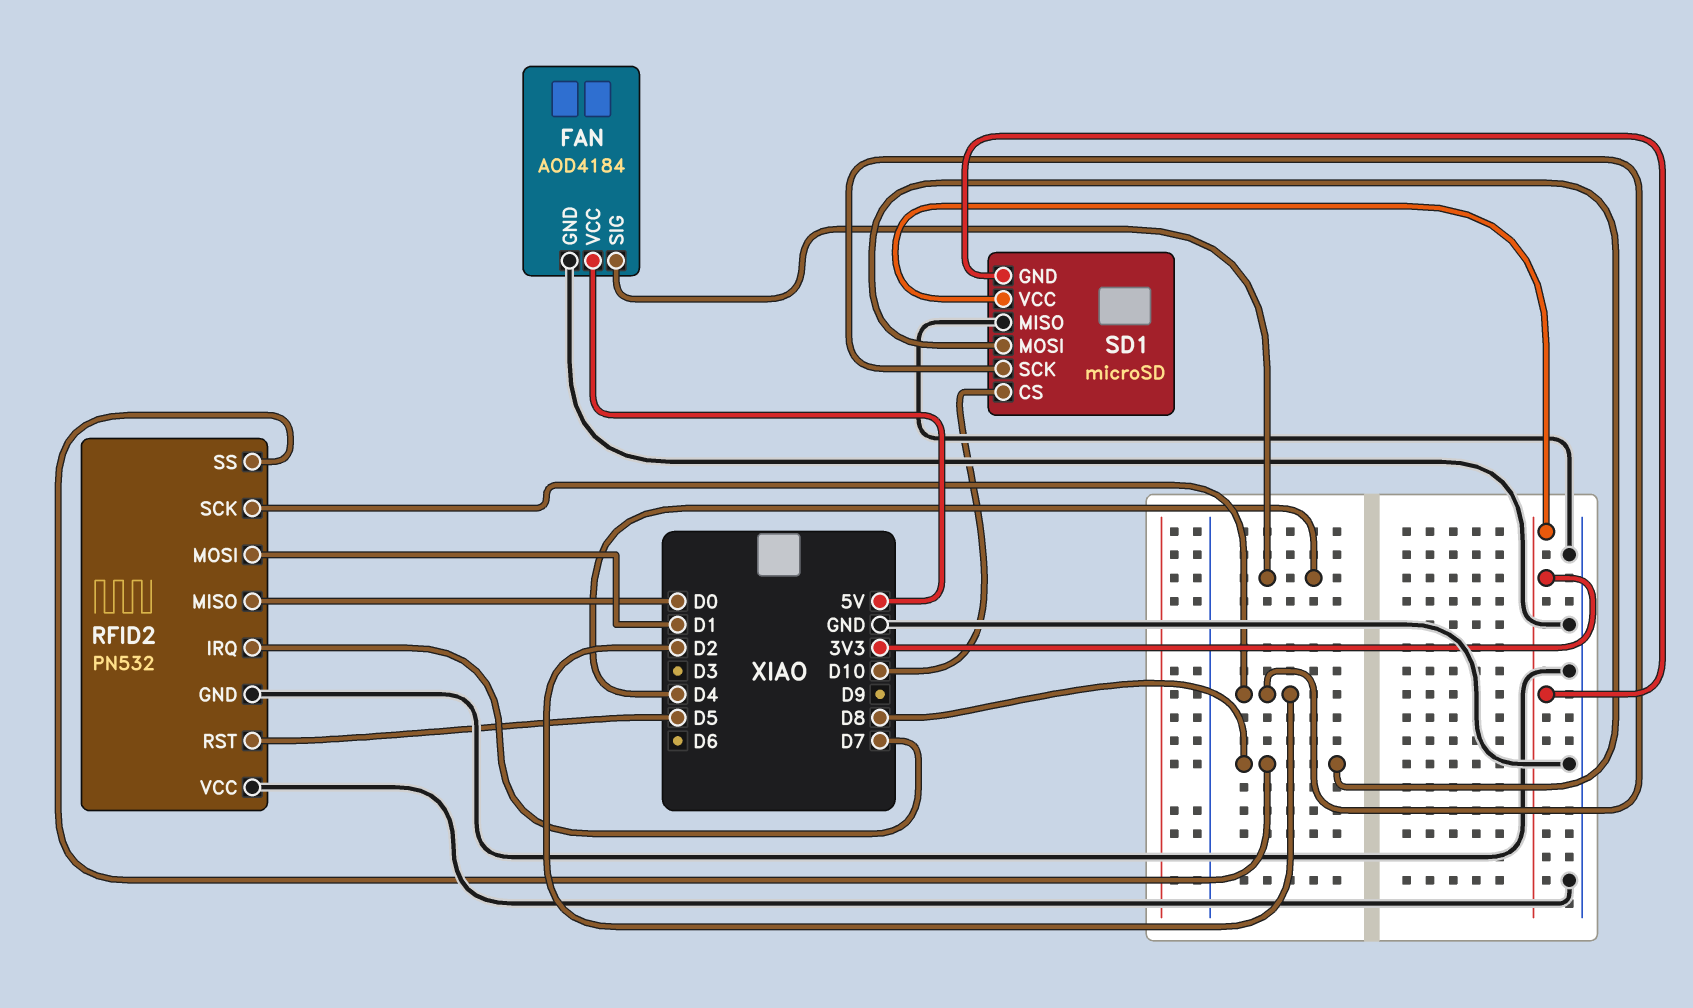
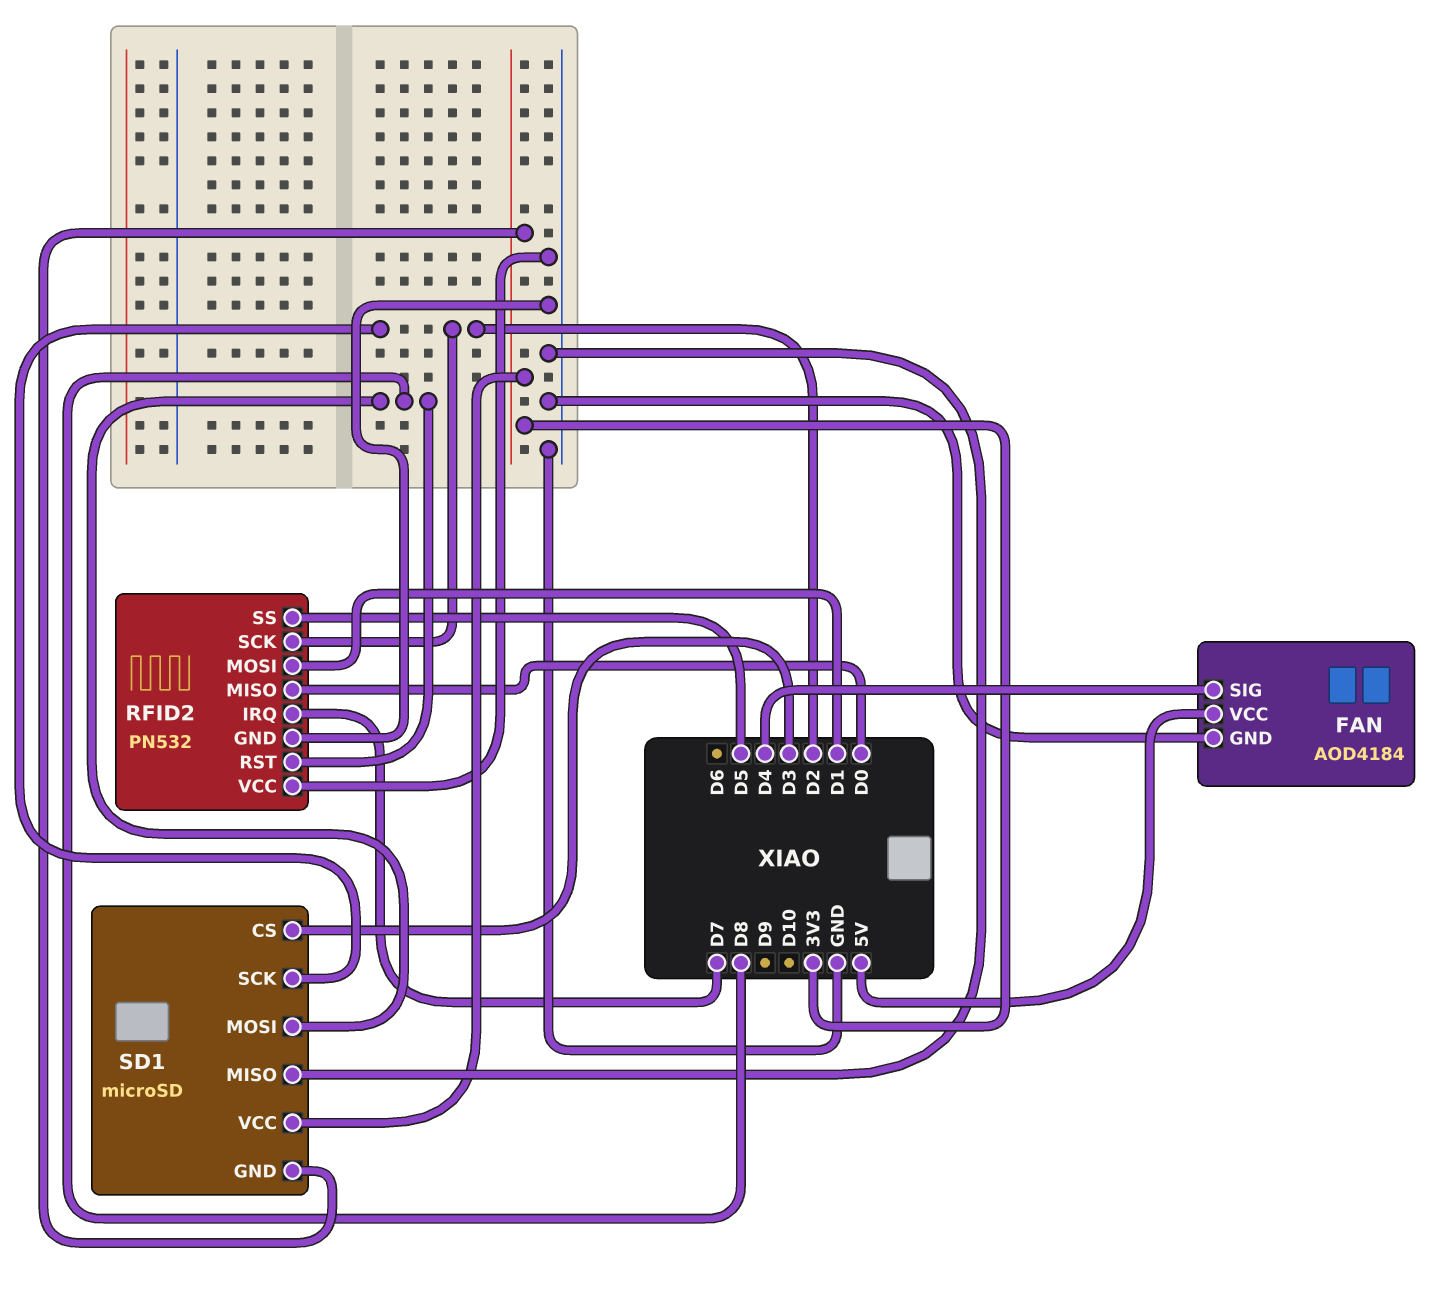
RFID2 pin RST: D5 -> D8
RFID2 pin SS: D8 -> D5
SD1 pin CS: D10 -> D3

